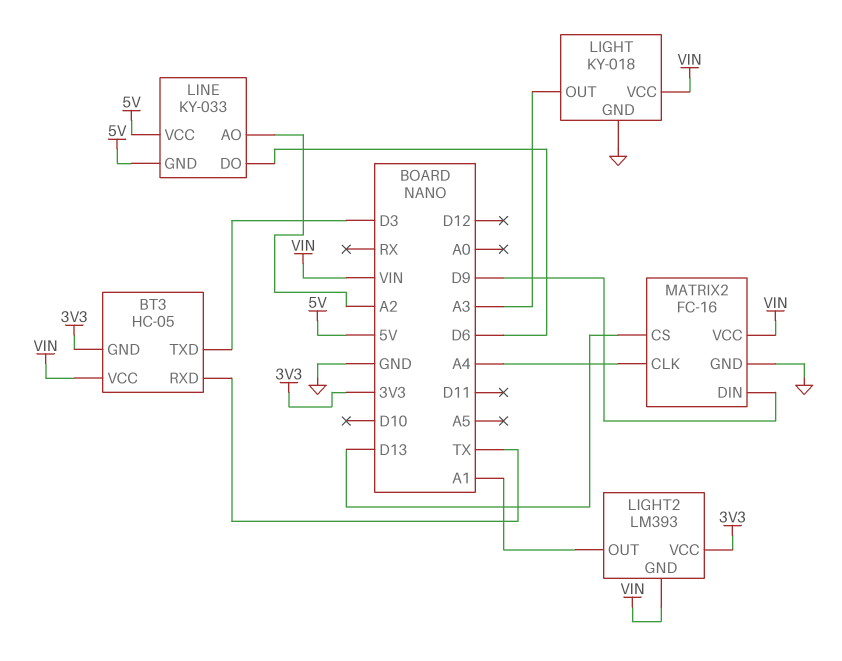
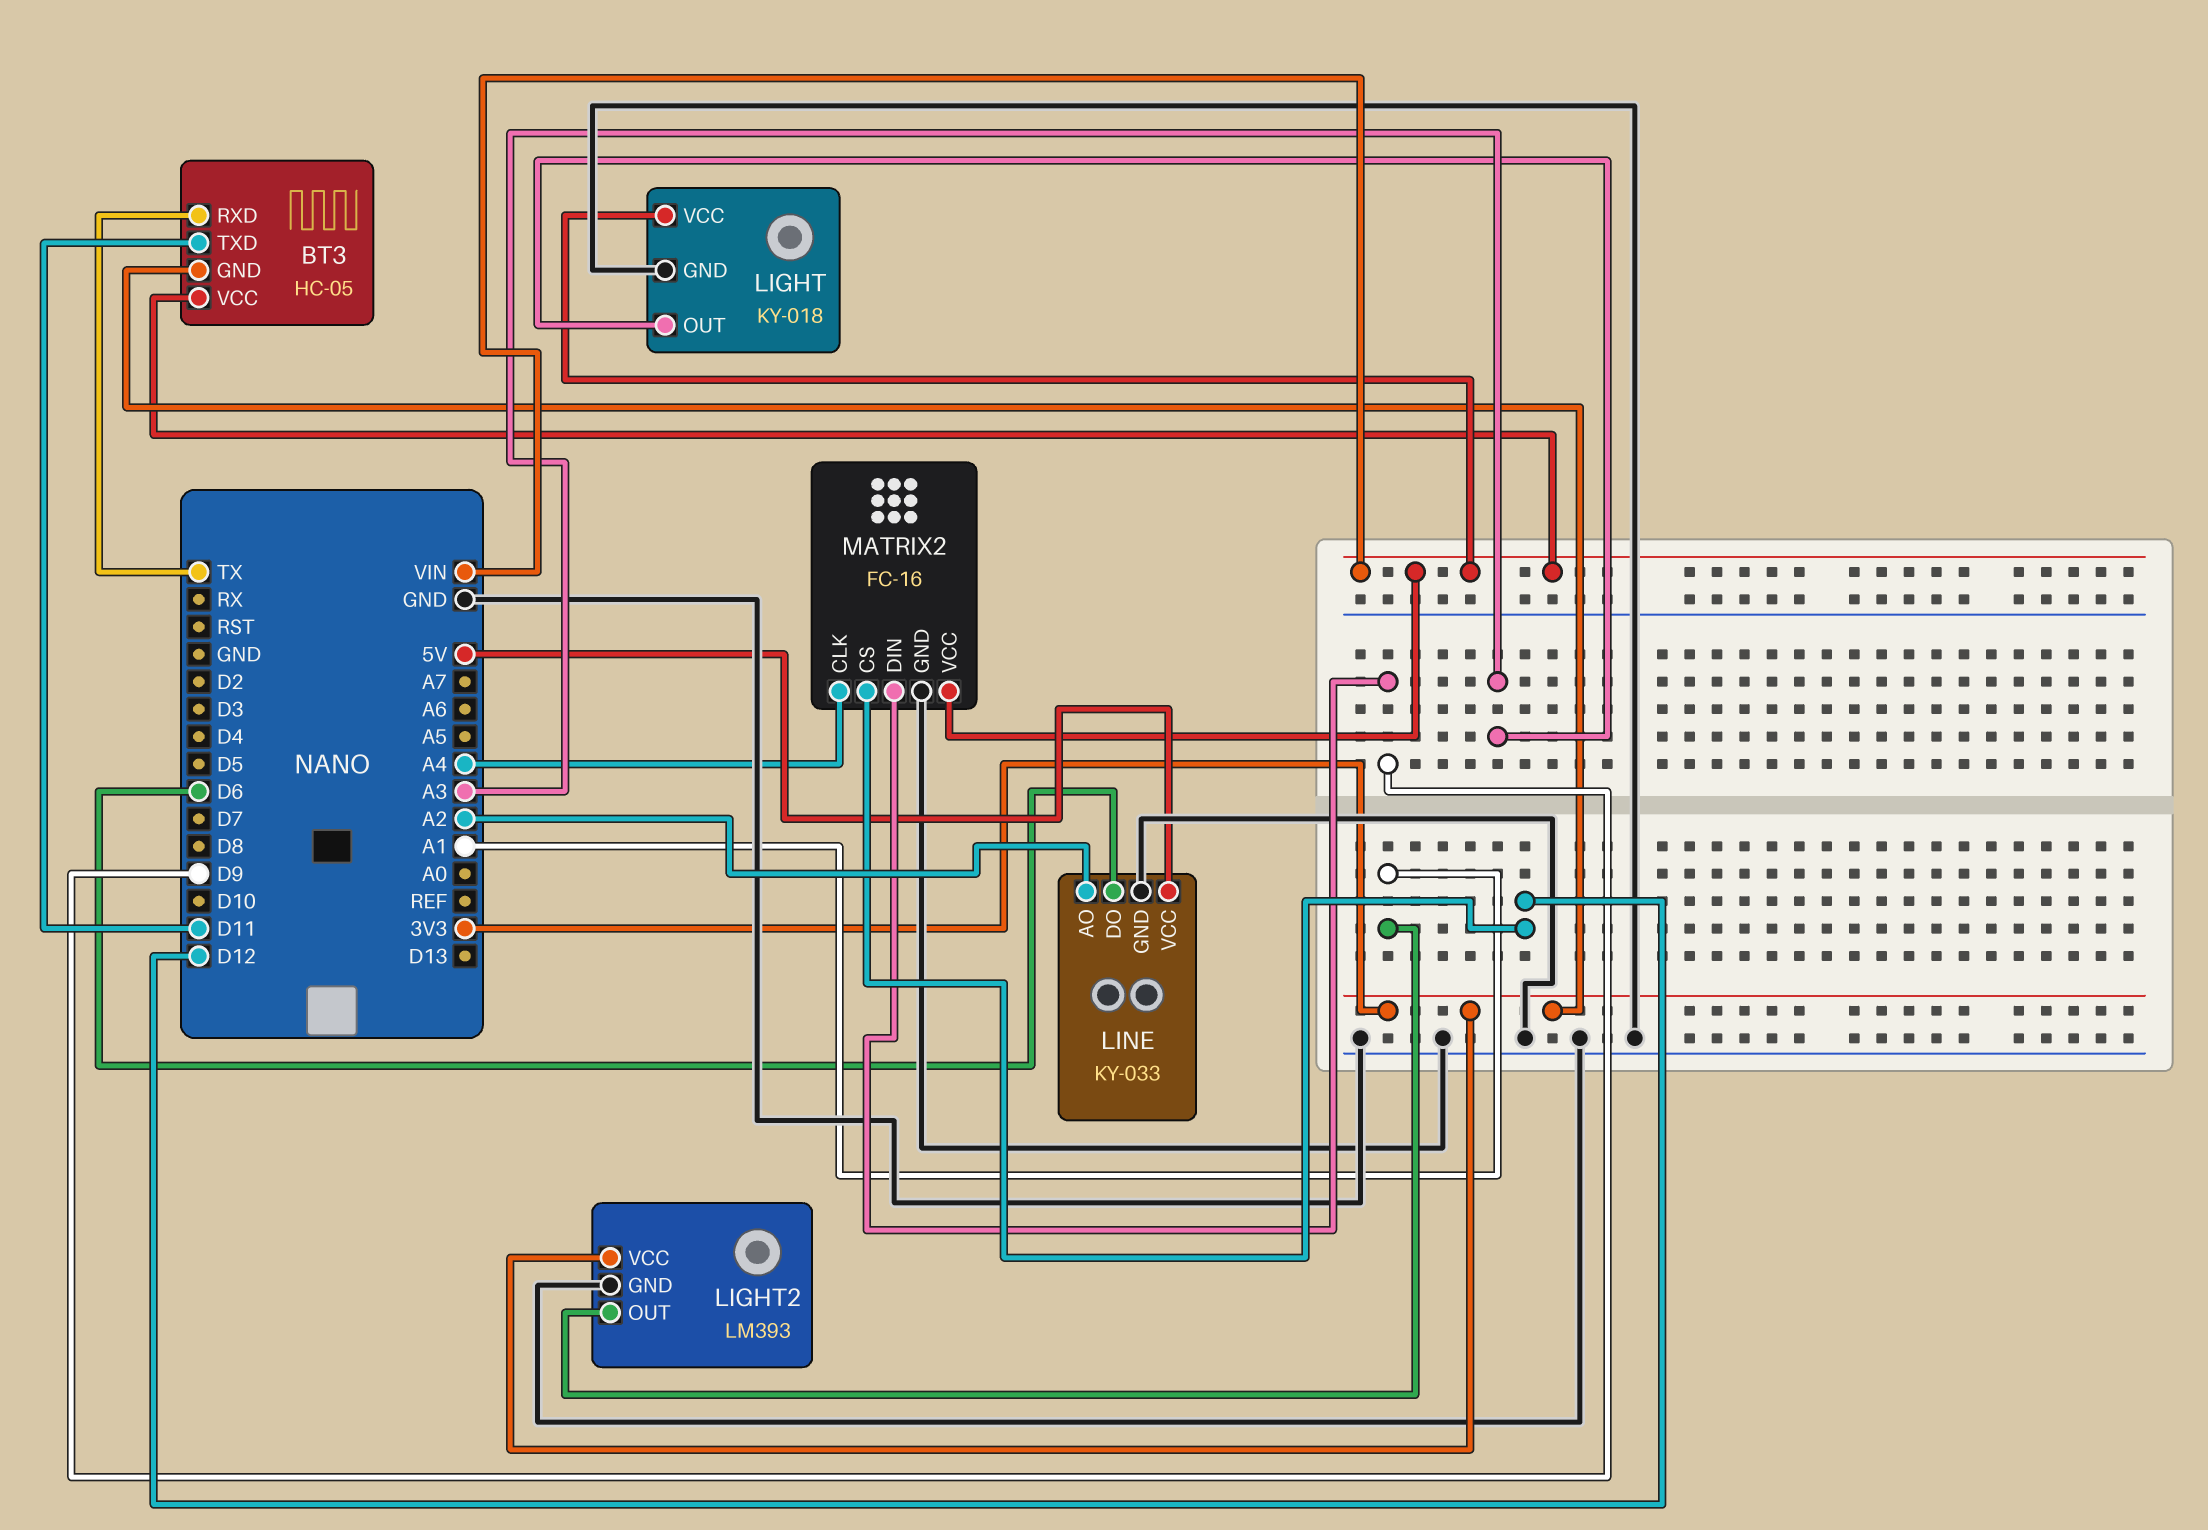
BT3 pin TXD: D3 -> D11
LIGHT2 pin GND: VIN -> GND
LINE pin GND: 5V -> GND
MATRIX2 pin CS: D13 -> D12

